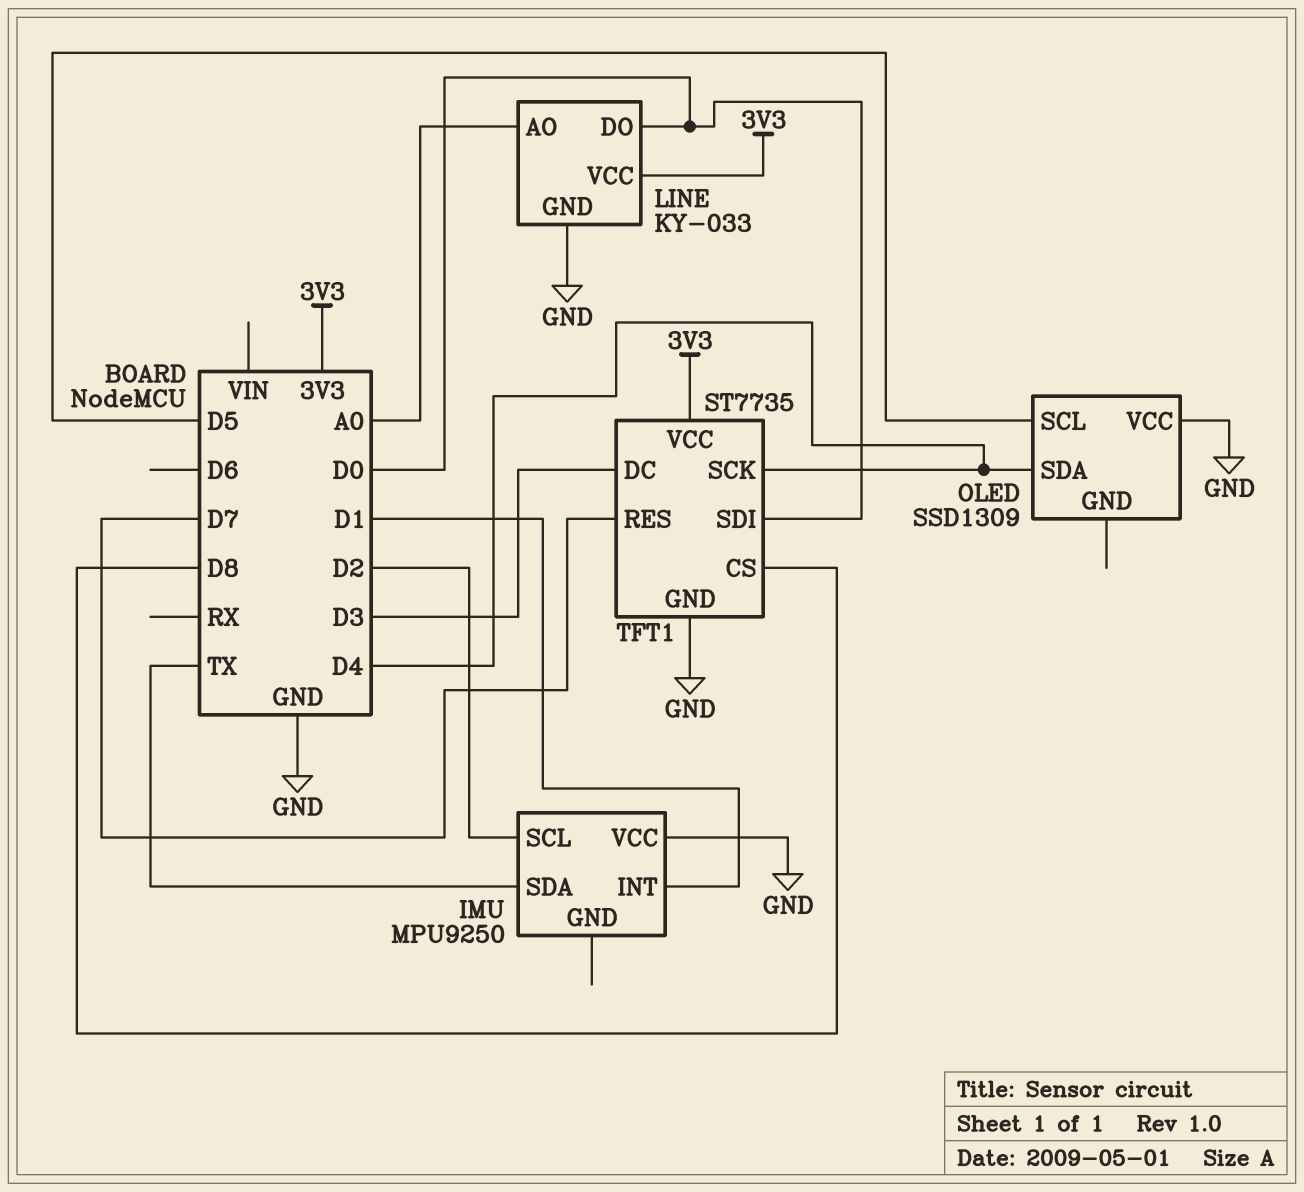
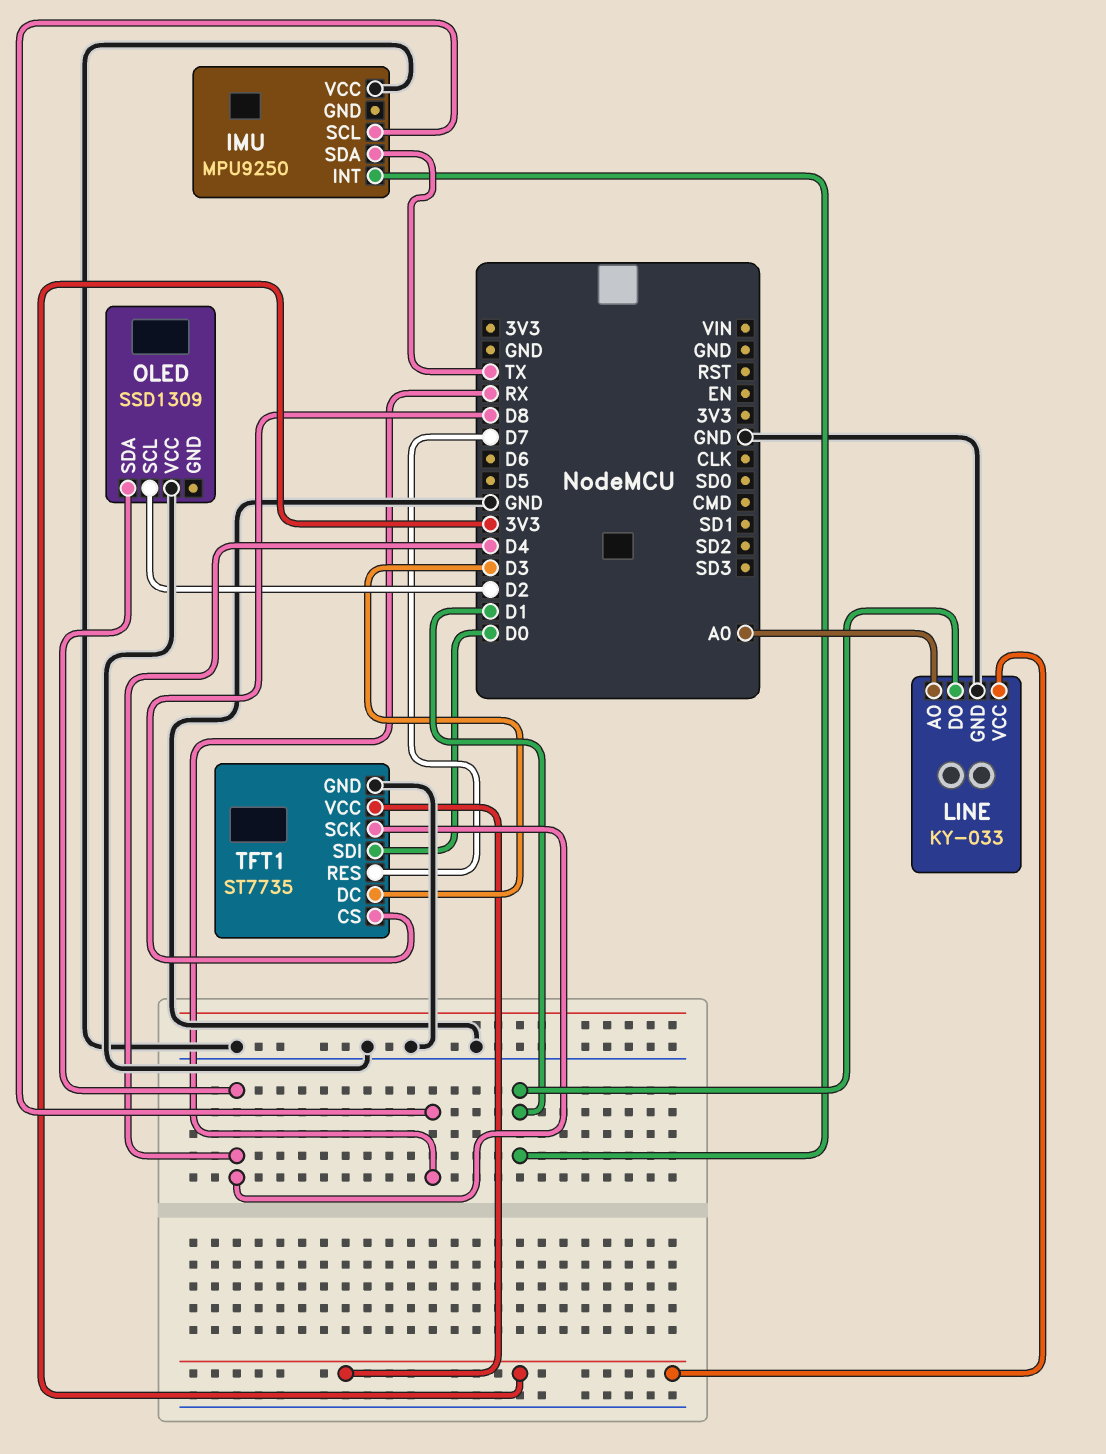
IMU pin SCL: D2 -> RX
LINE pin DO: D0 -> D1
OLED pin SCL: D5 -> D2

